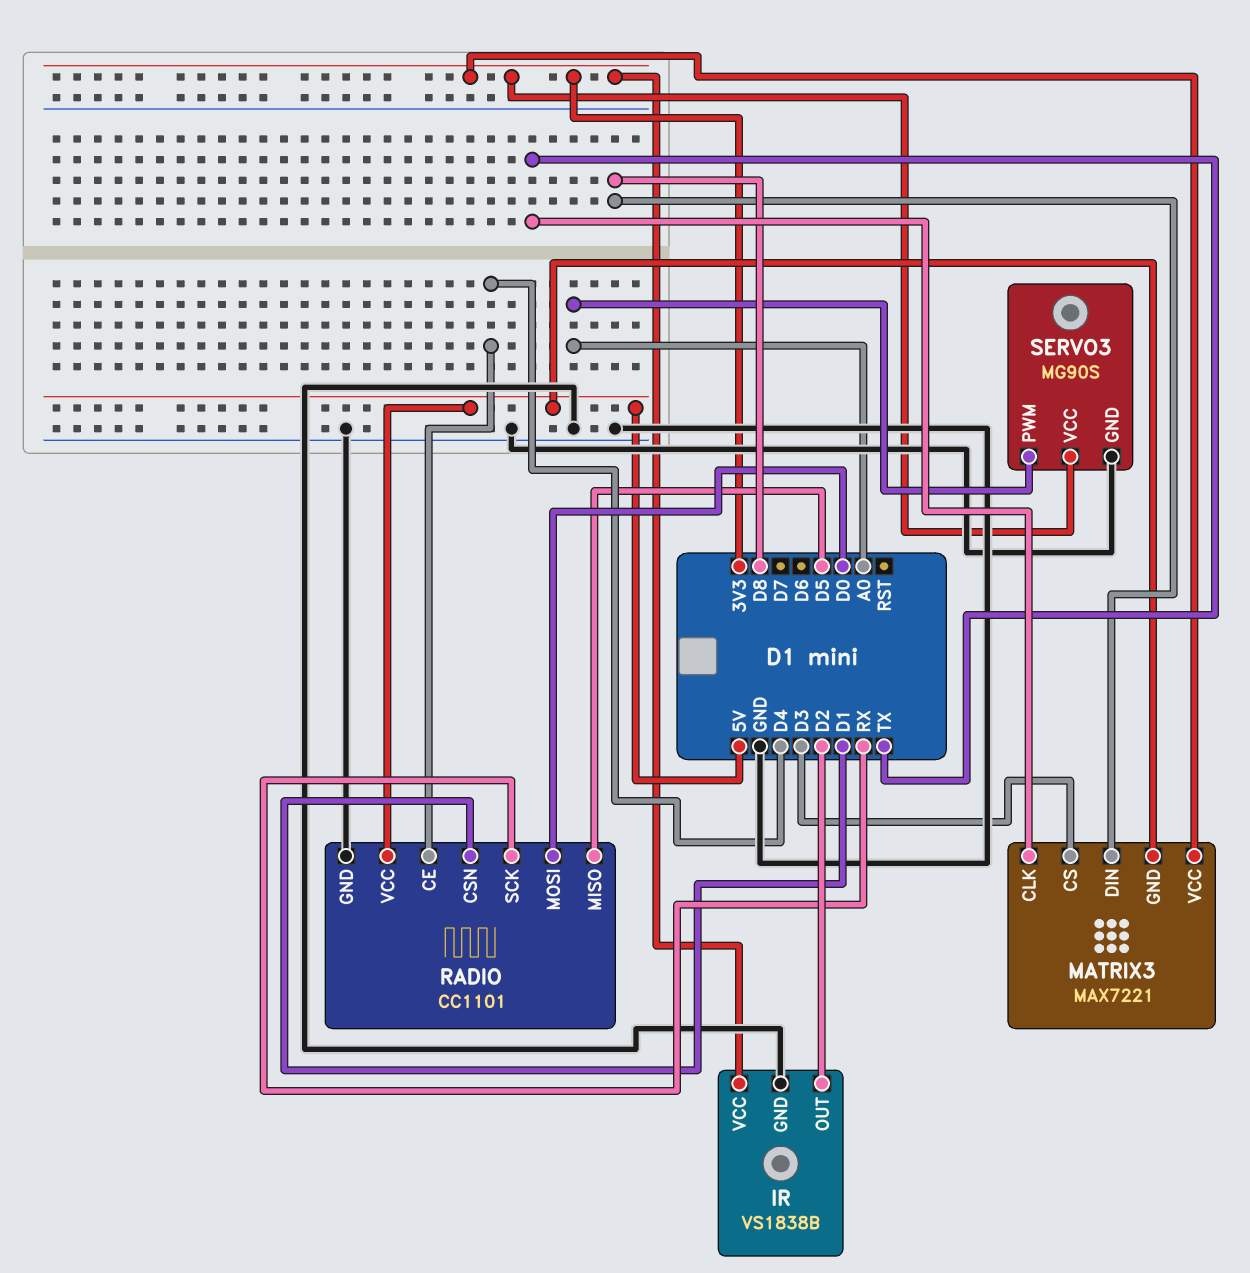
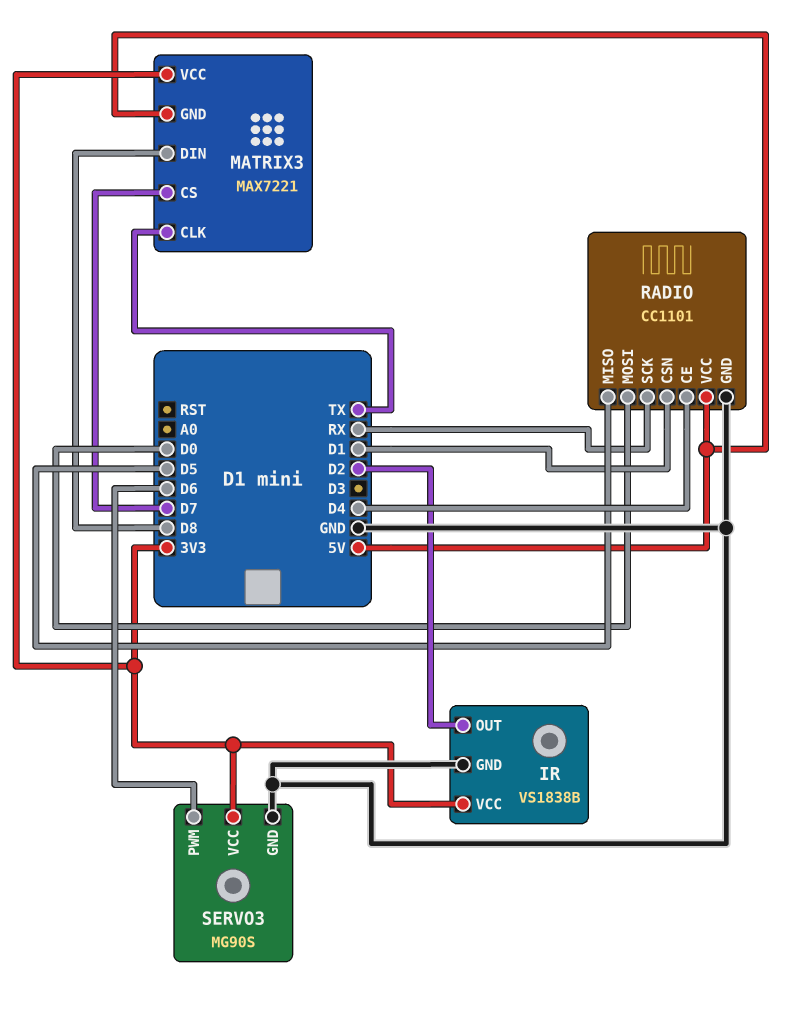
MATRIX3 pin CS: D3 -> D7
SERVO3 pin PWM: A0 -> D6

